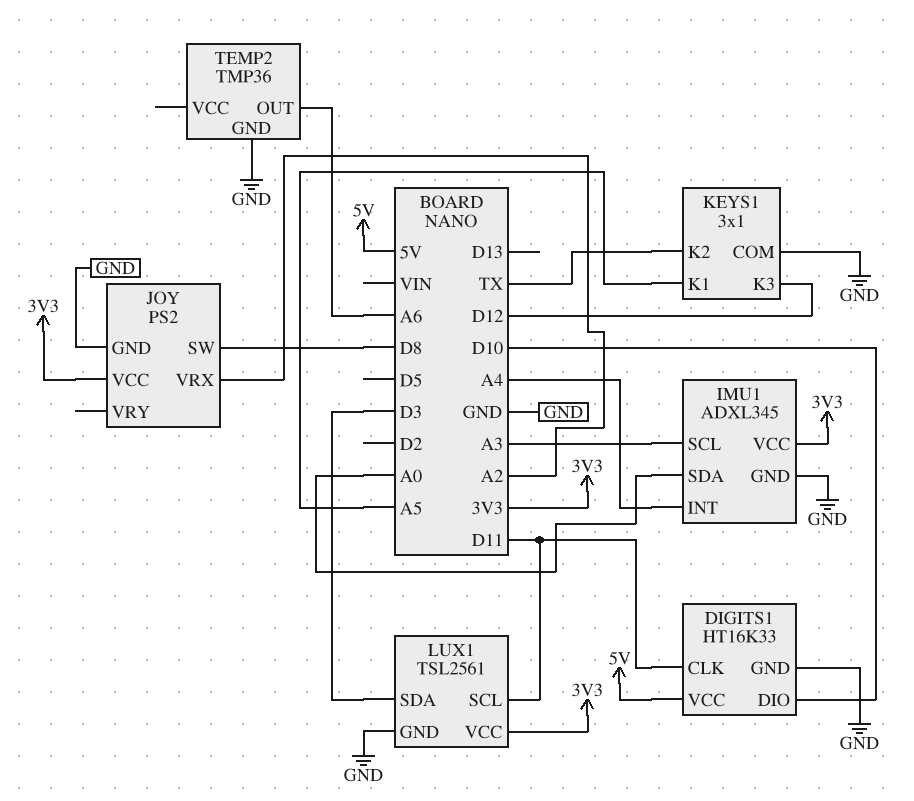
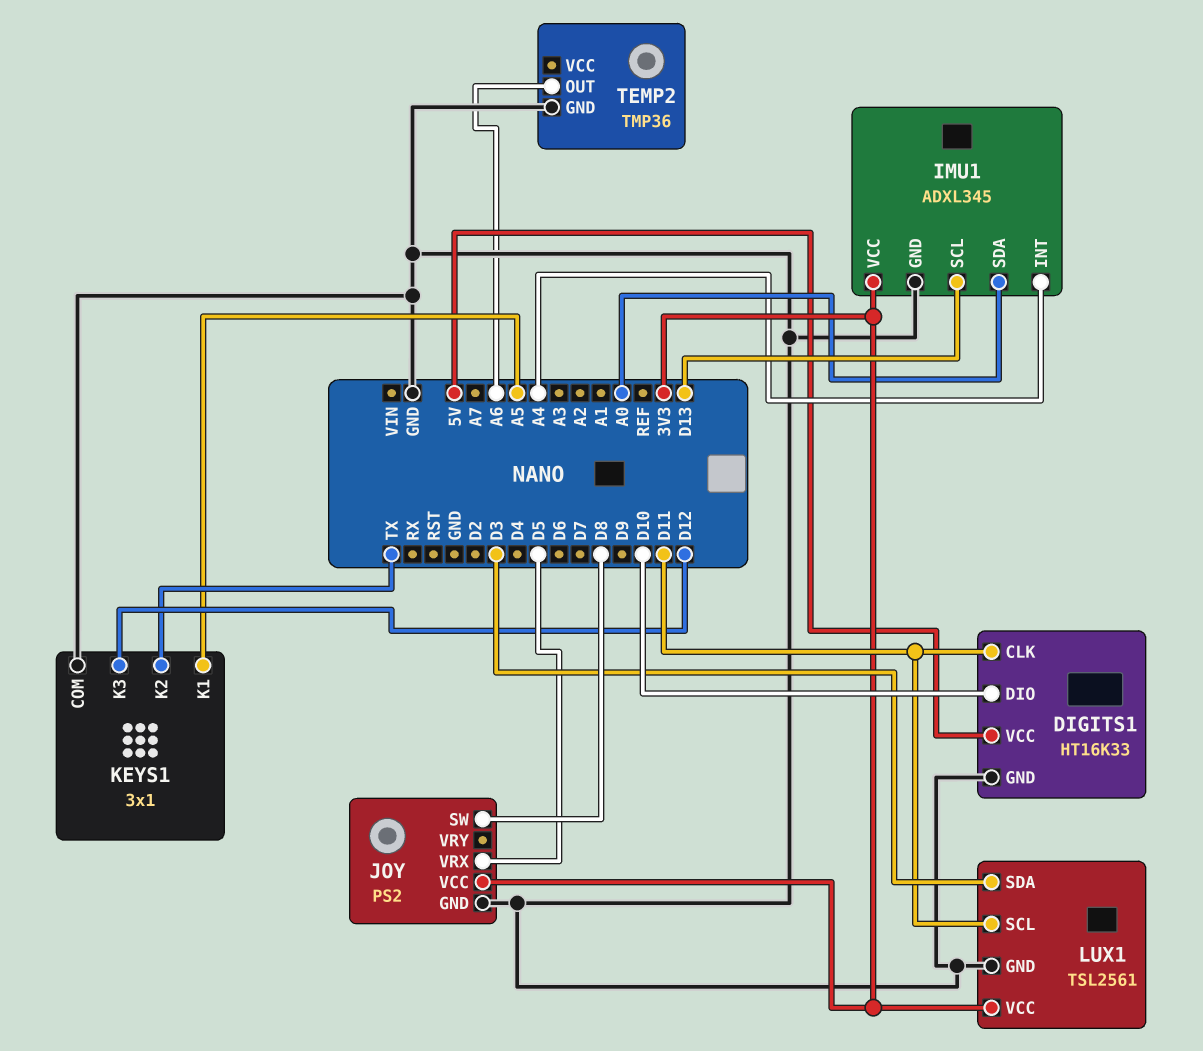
IMU1 pin SCL: A3 -> D13
JOY pin VRX: A2 -> D5

